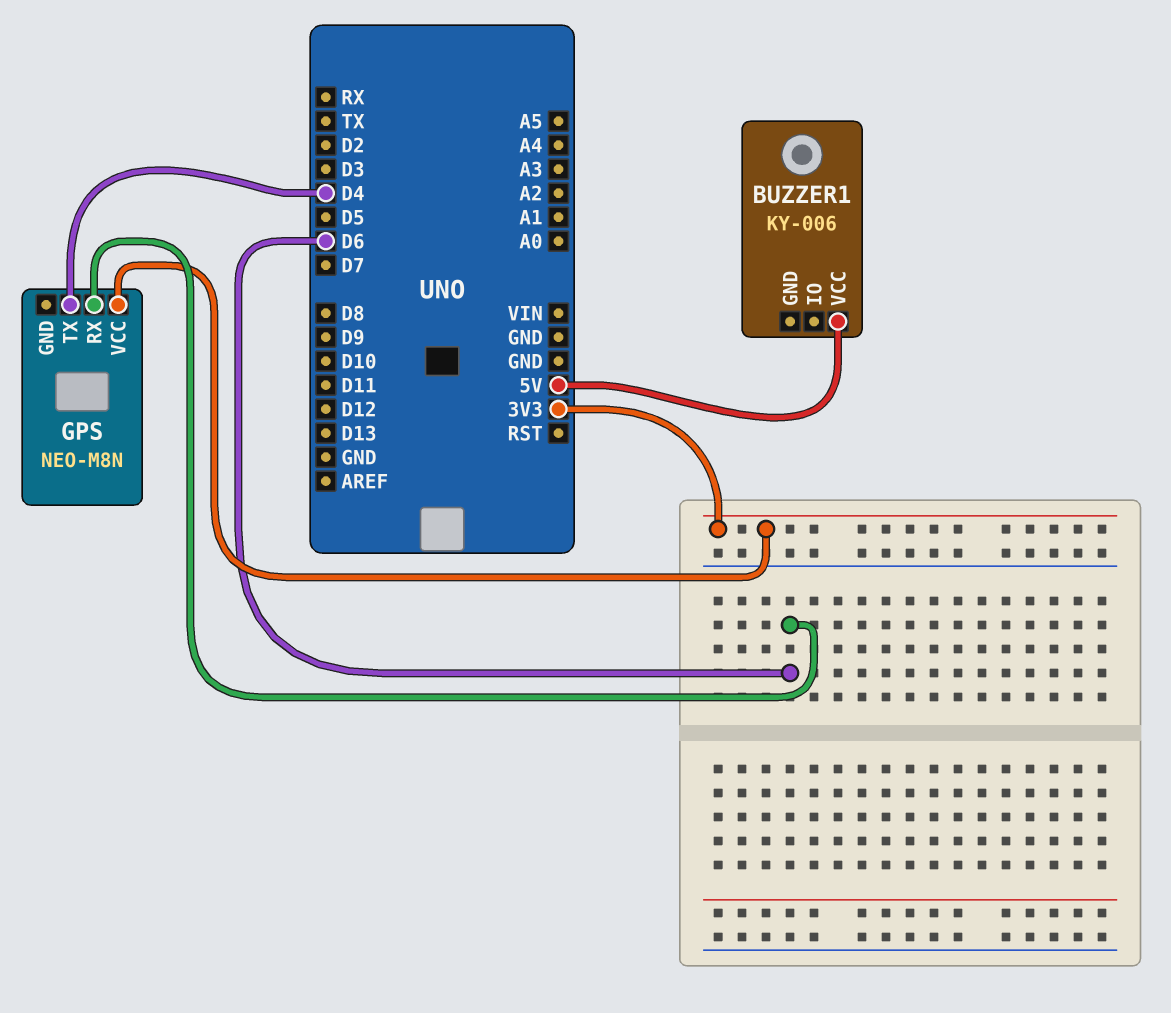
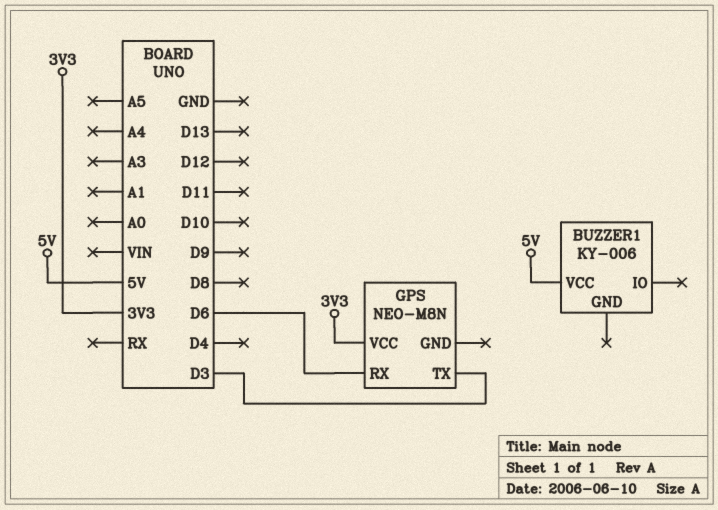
GPS pin TX: D4 -> D3

